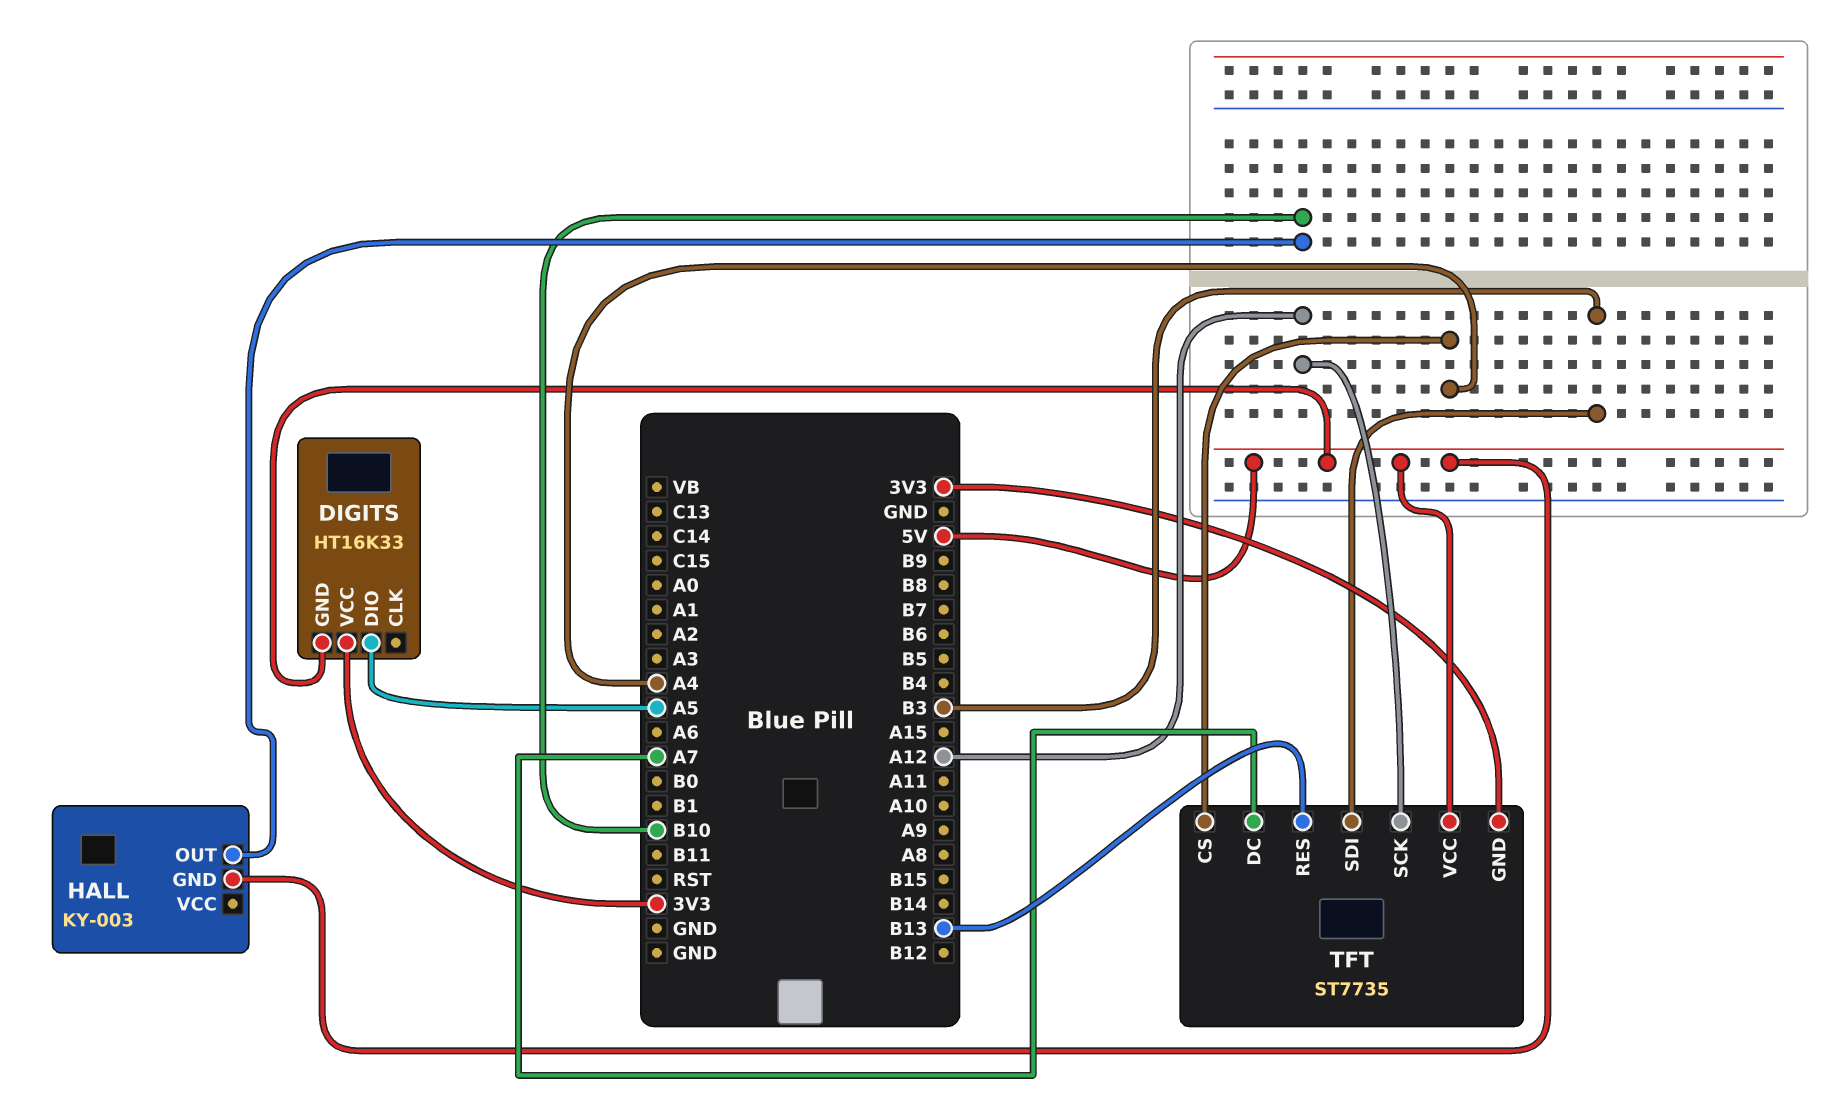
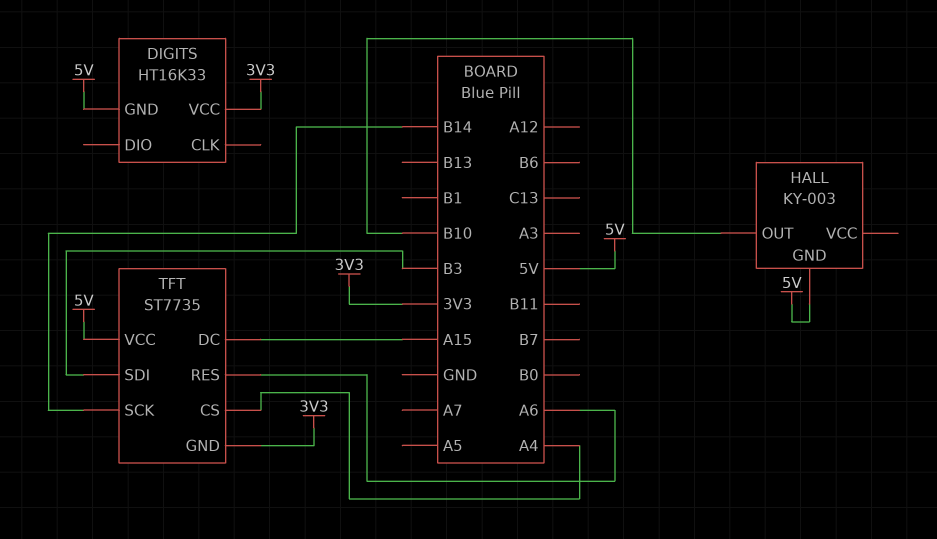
DIGITS pin DIO: A5 -> none
TFT pin DC: A7 -> A15
TFT pin RES: B13 -> A6
TFT pin SCK: A12 -> B14

